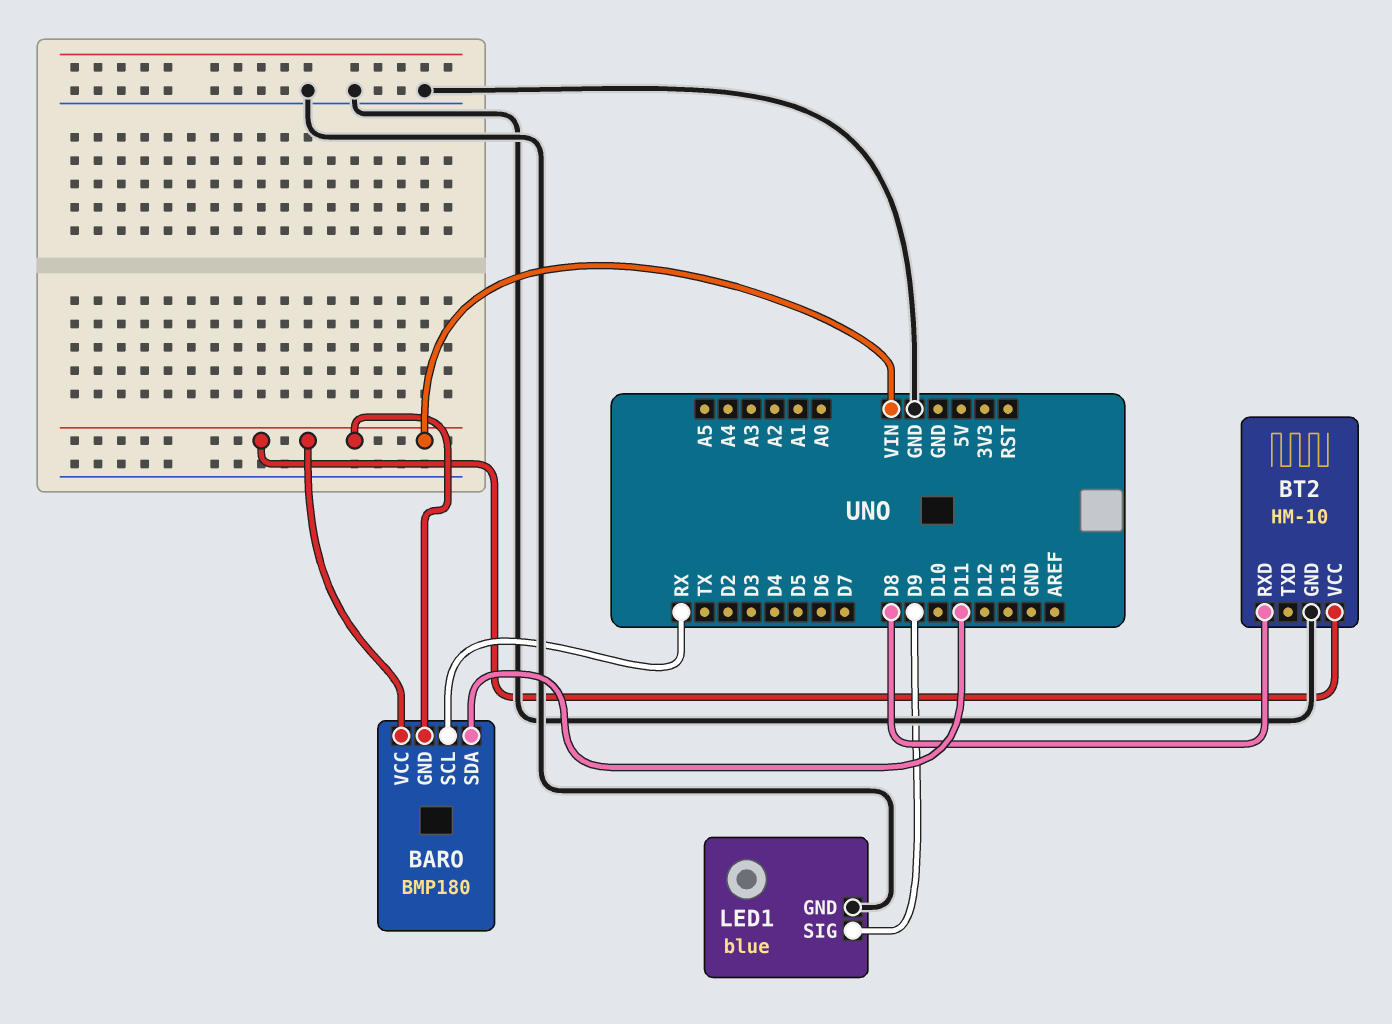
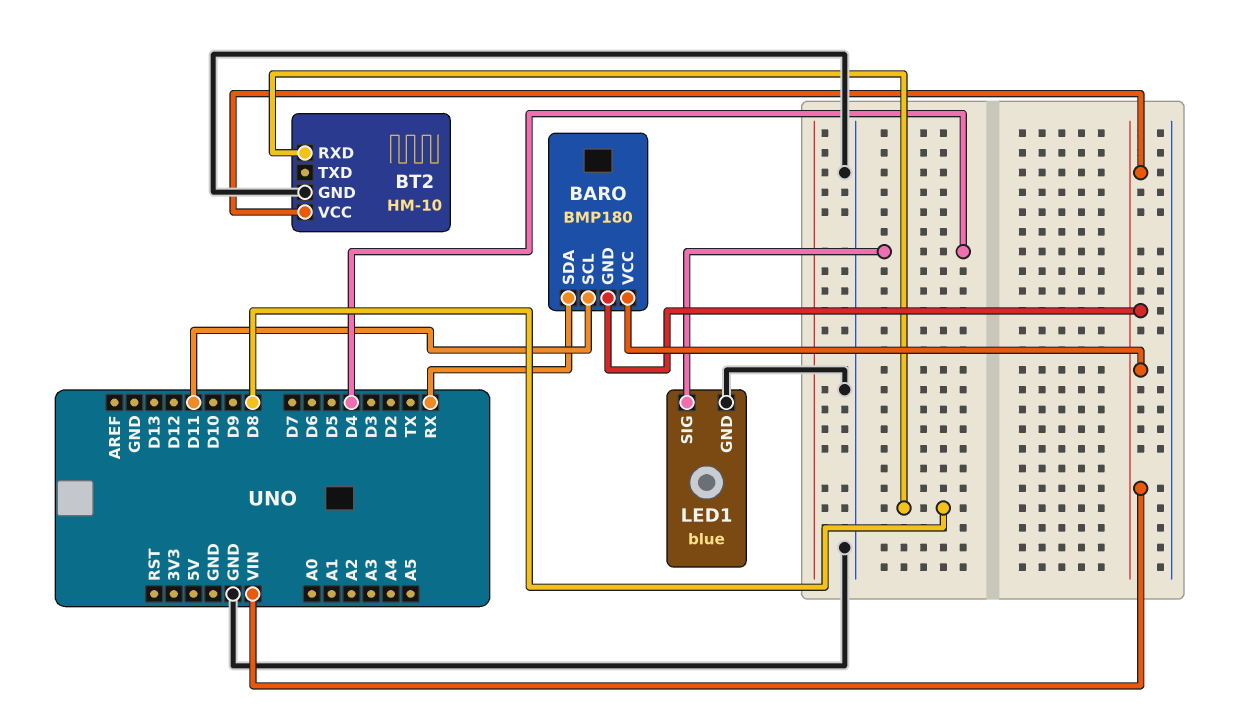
BARO pin SCL: RX -> D11
BARO pin SDA: D11 -> RX
LED1 pin SIG: D9 -> D4

